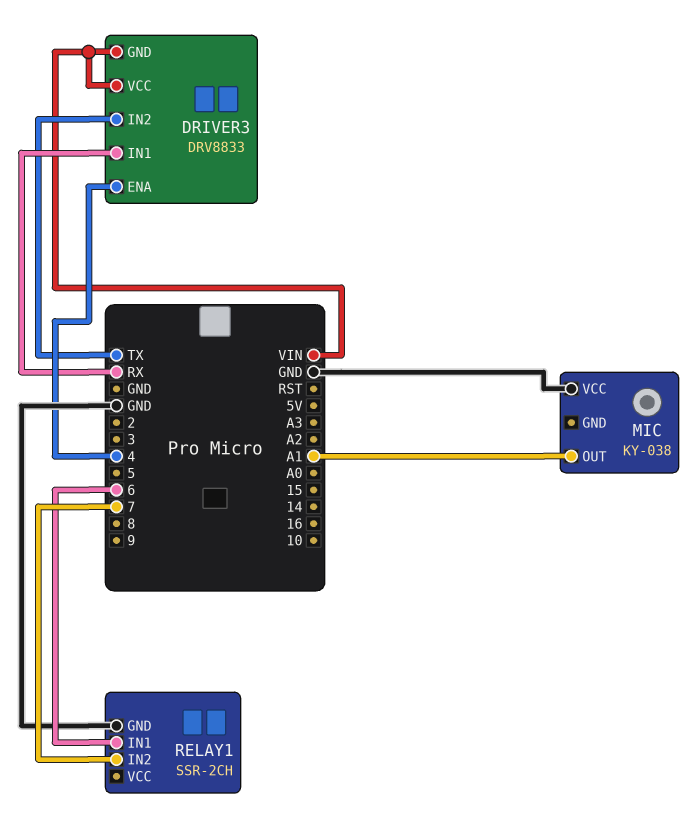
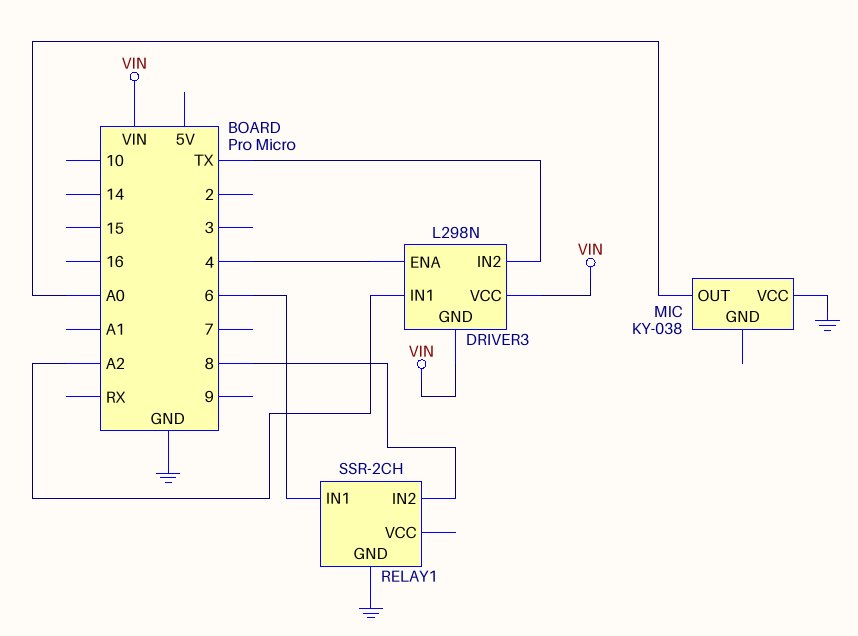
DRIVER3: DRV8833 -> L298N
DRIVER3 pin IN1: RX -> A2
MIC pin OUT: A1 -> A0
RELAY1 pin IN2: 7 -> 8

